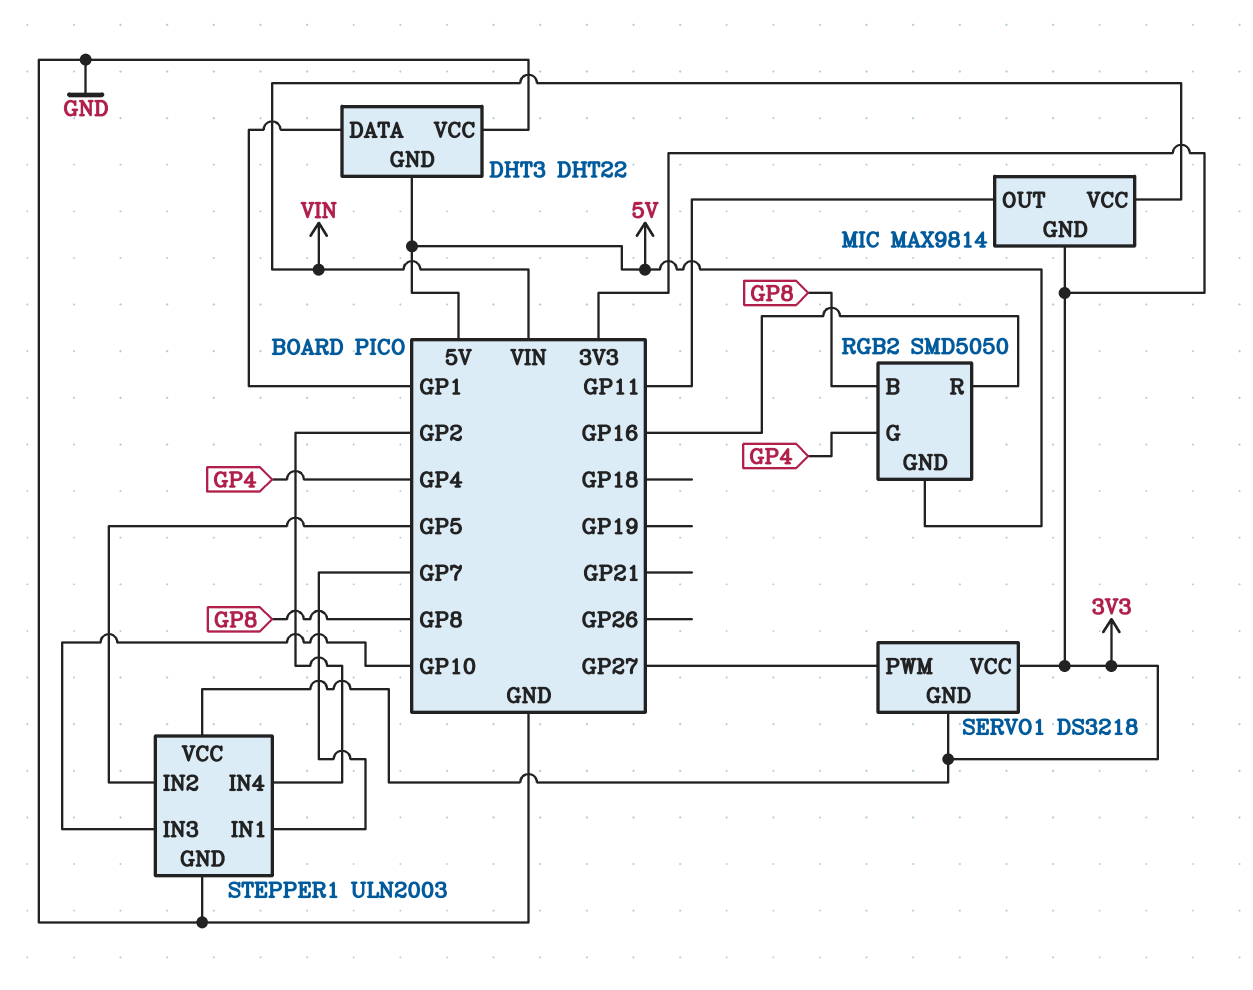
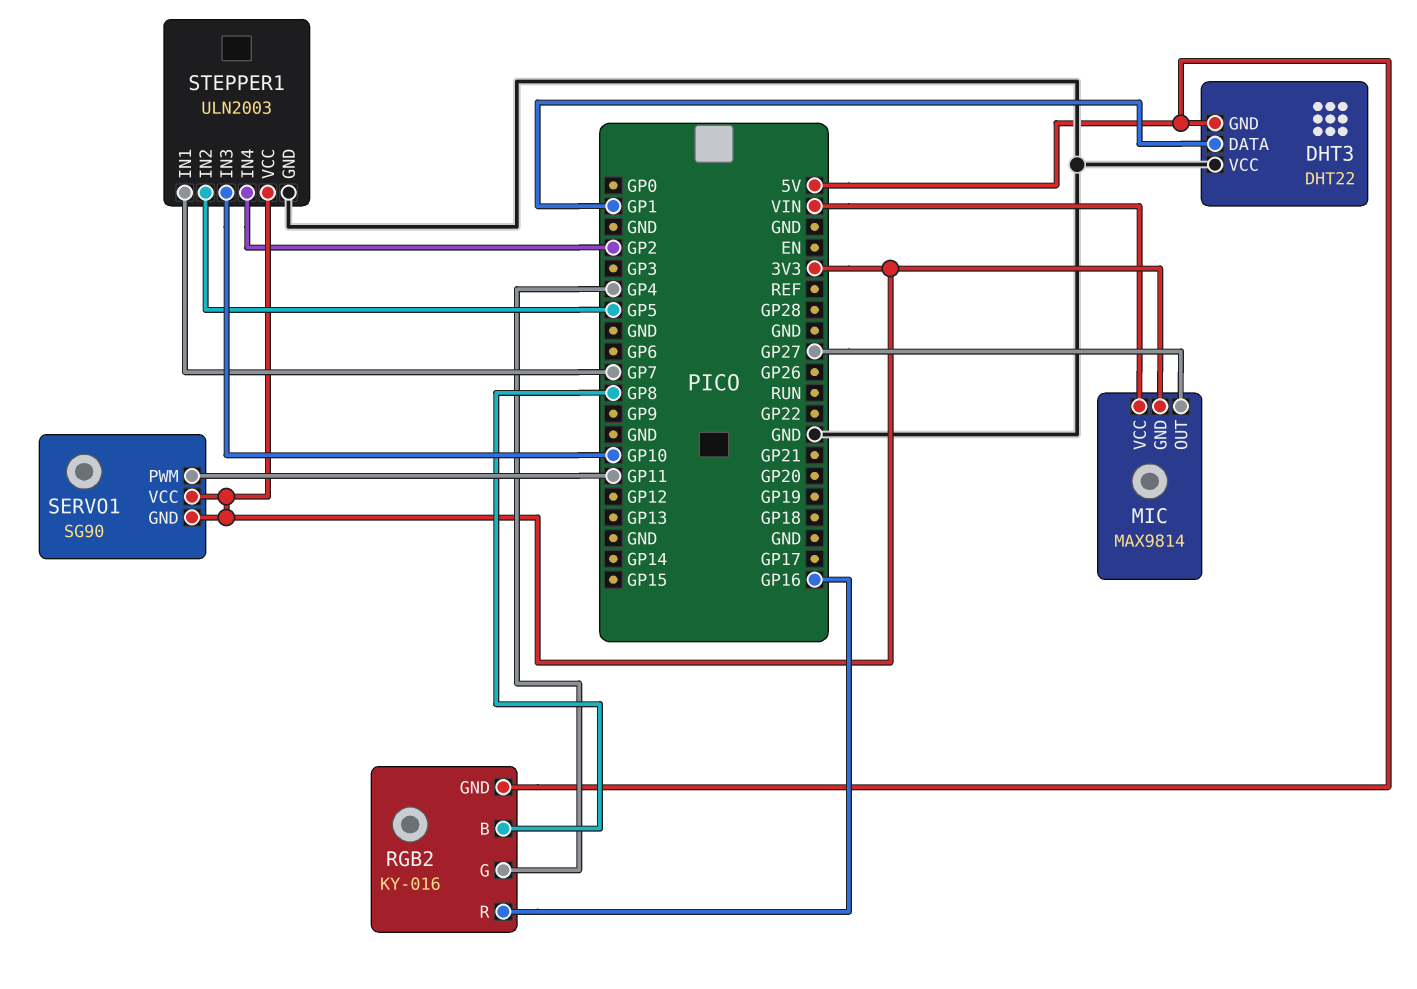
MIC pin OUT: GP11 -> GP27
RGB2: SMD5050 -> KY-016
SERVO1: DS3218 -> SG90
SERVO1 pin PWM: GP27 -> GP11

